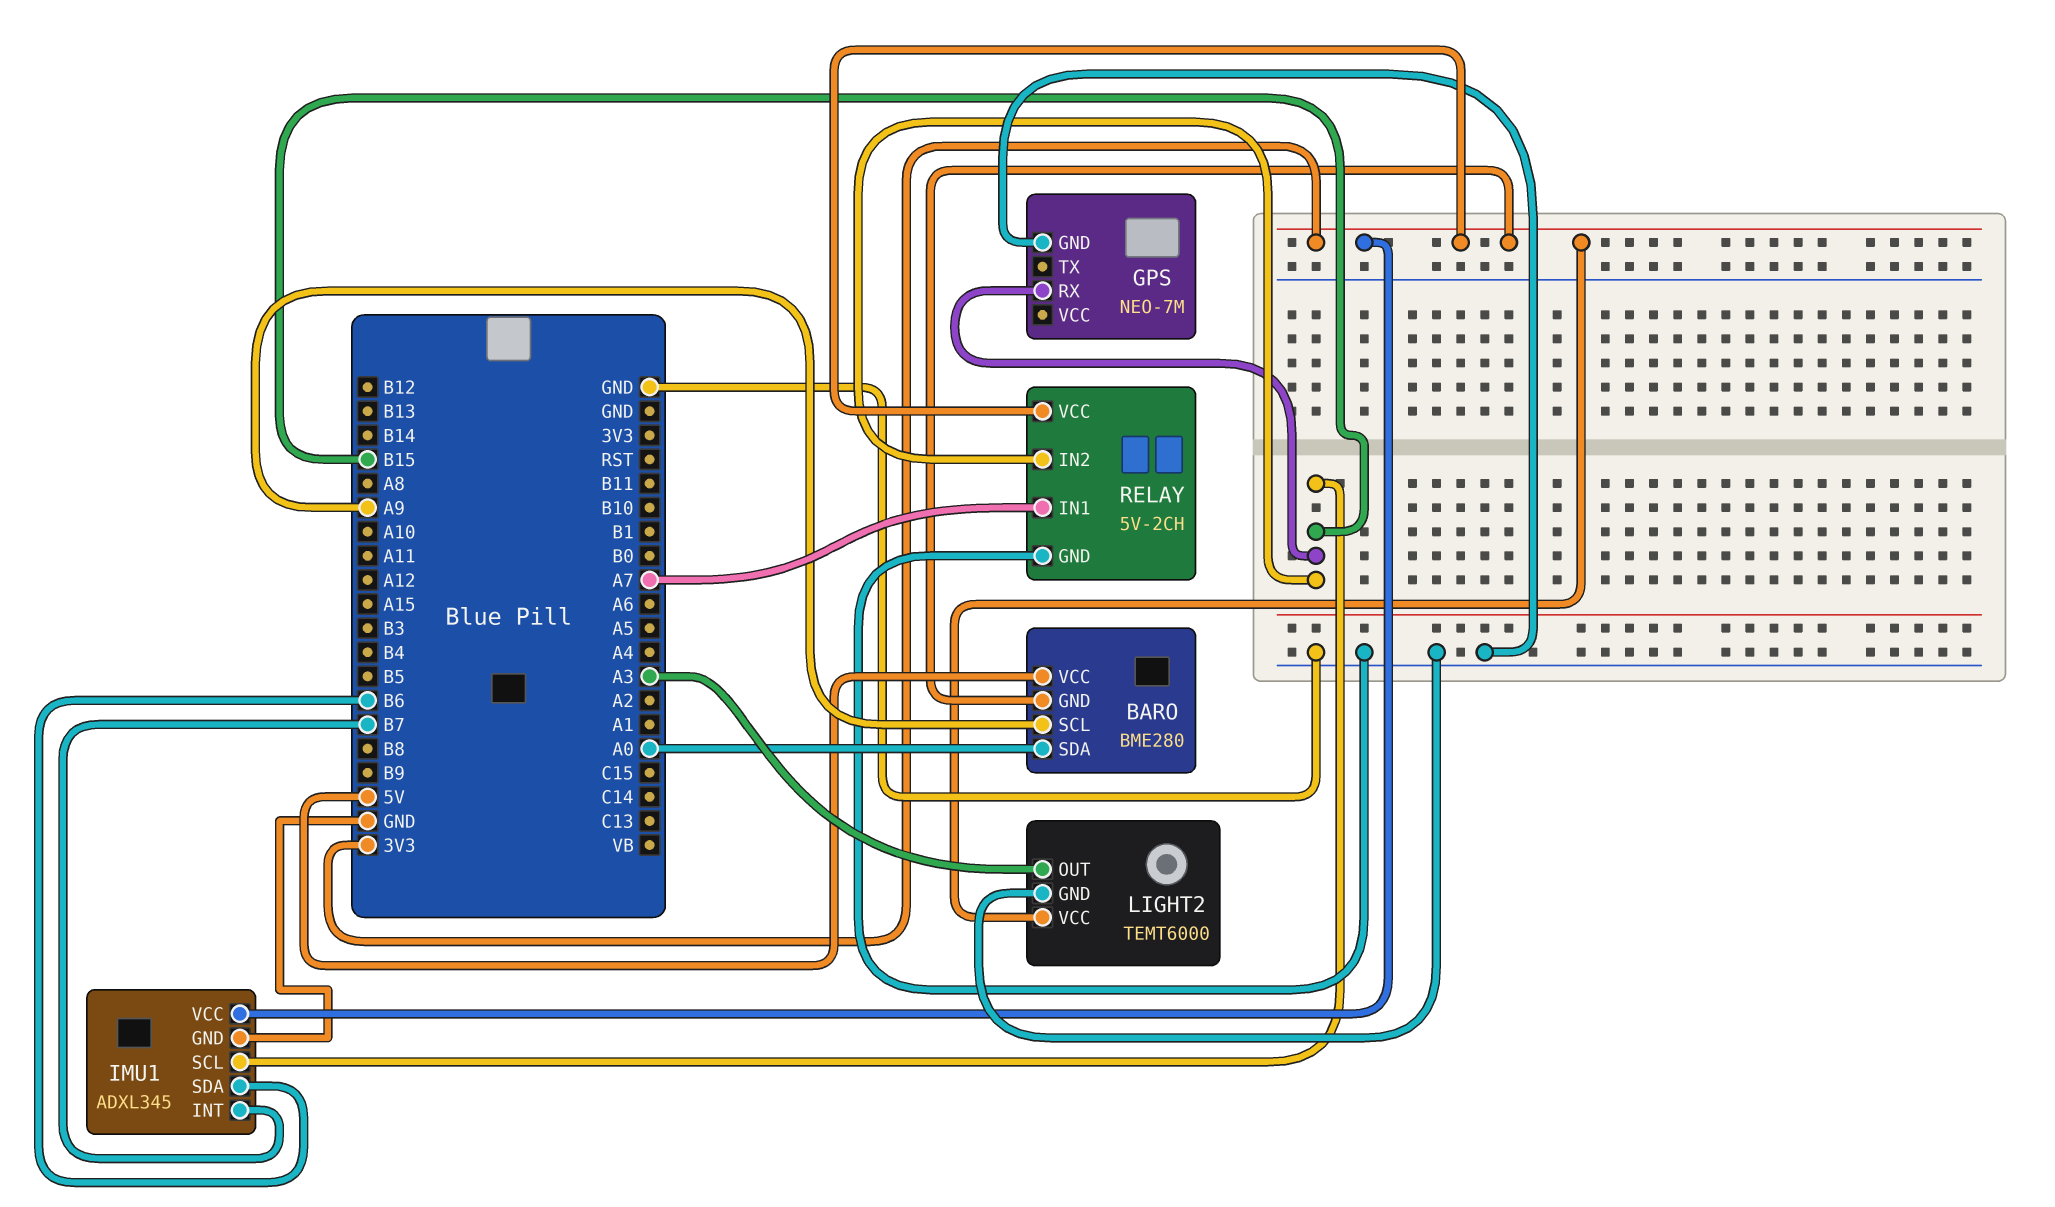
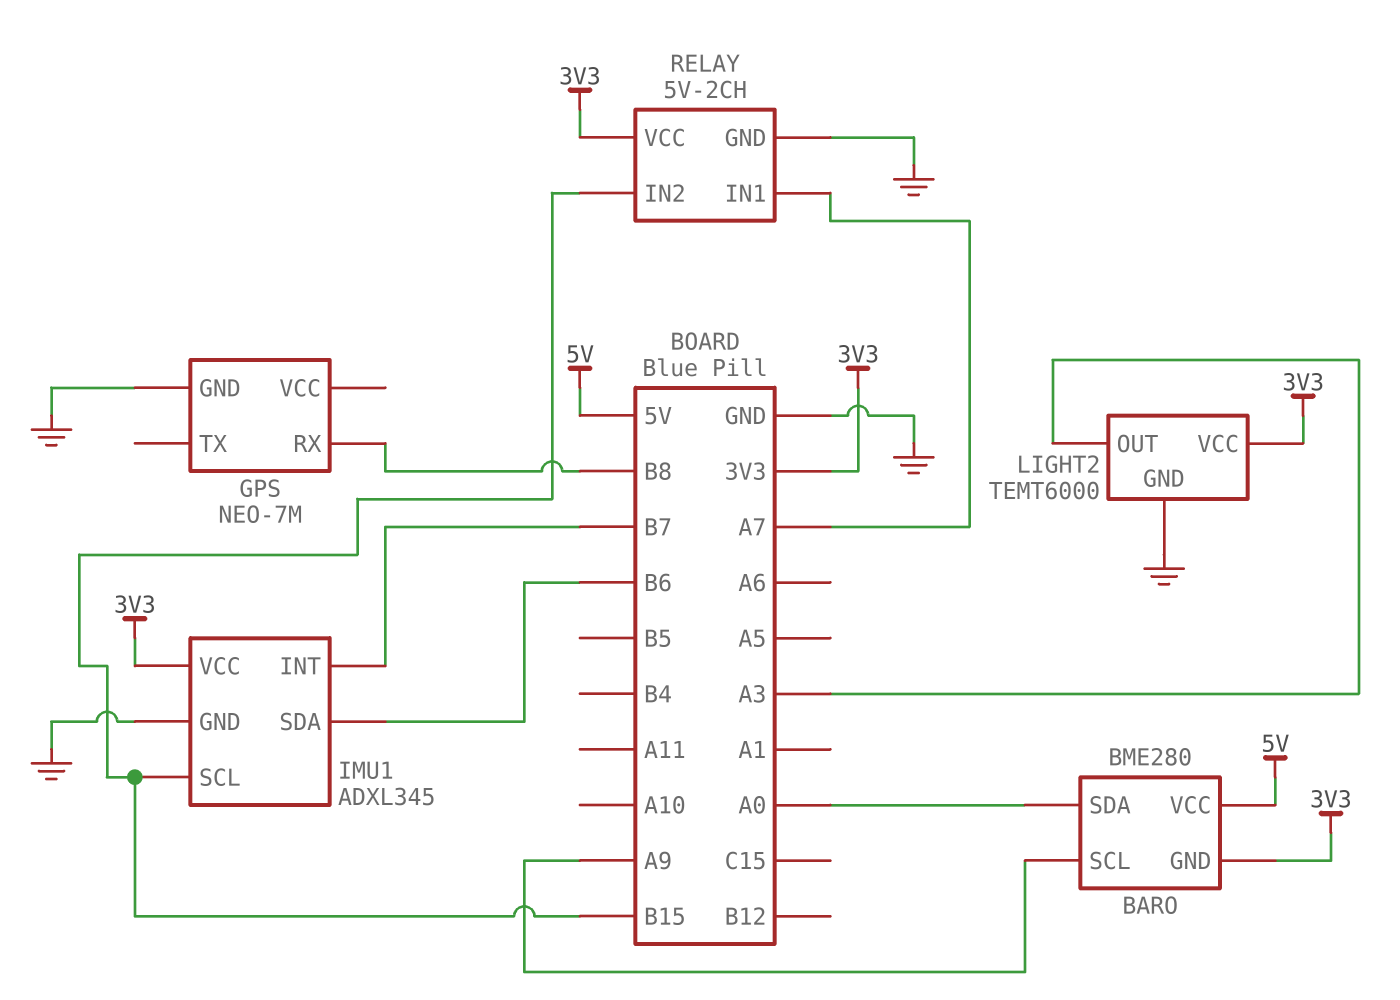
GPS pin RX: B15 -> B8

